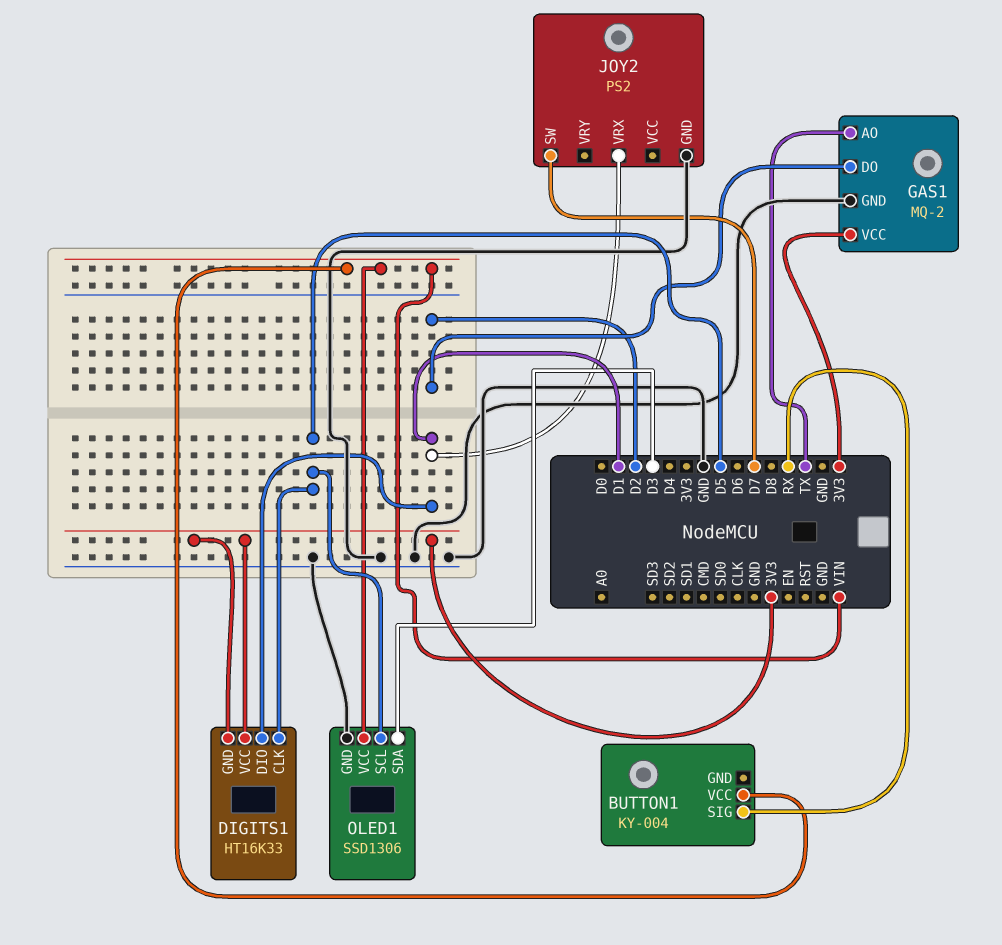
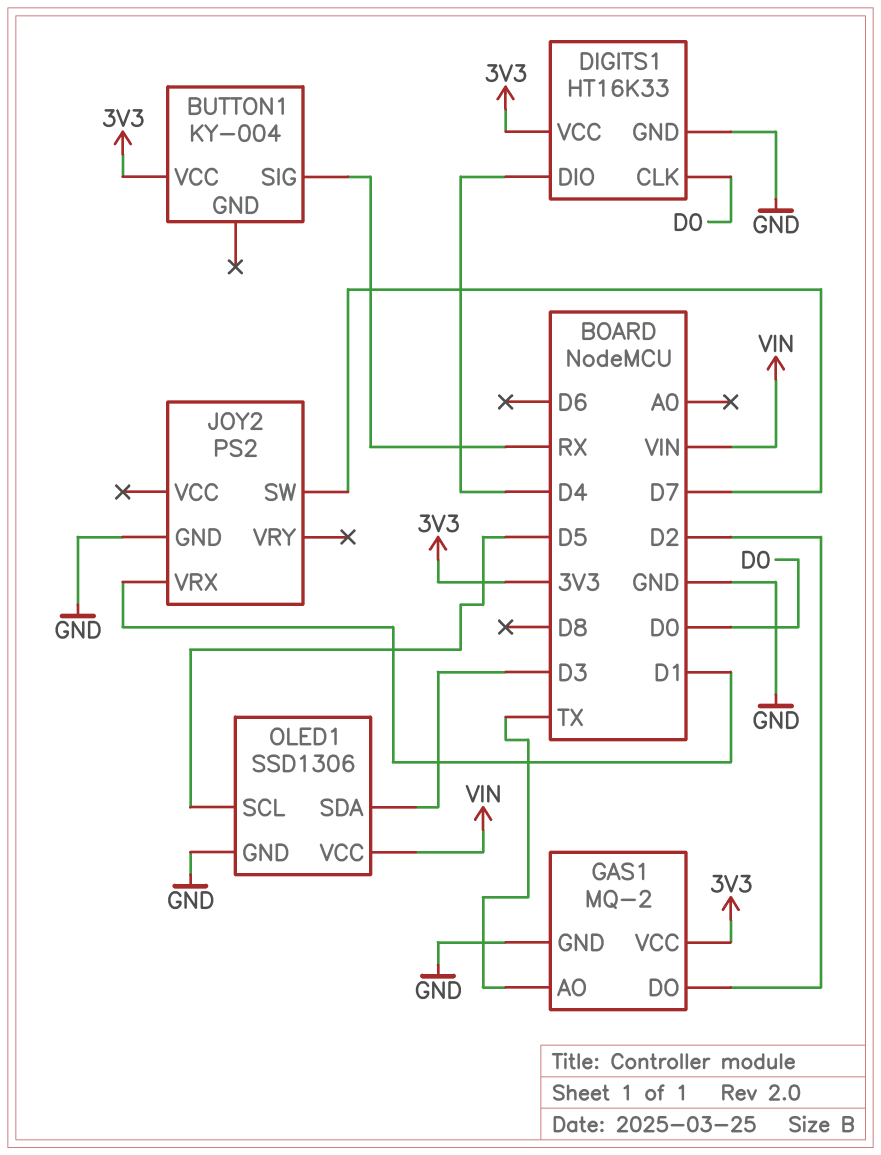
BUTTON1 pin VCC: VIN -> 3V3
DIGITS1 pin CLK: D5 -> D0
DIGITS1 pin DIO: D1 -> D4
DIGITS1 pin GND: 3V3 -> GND

